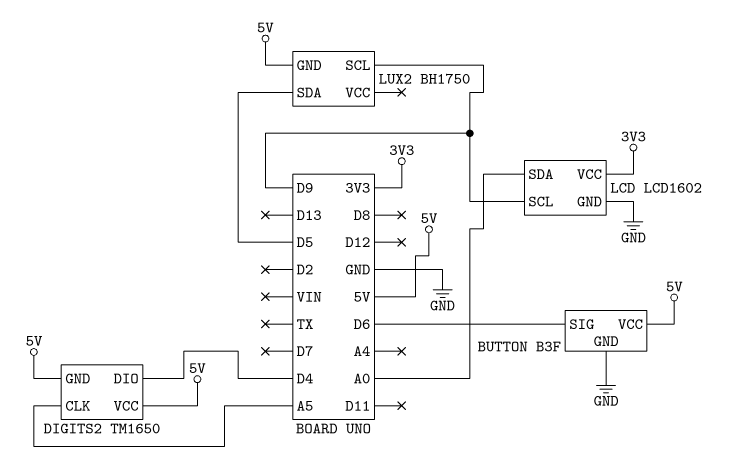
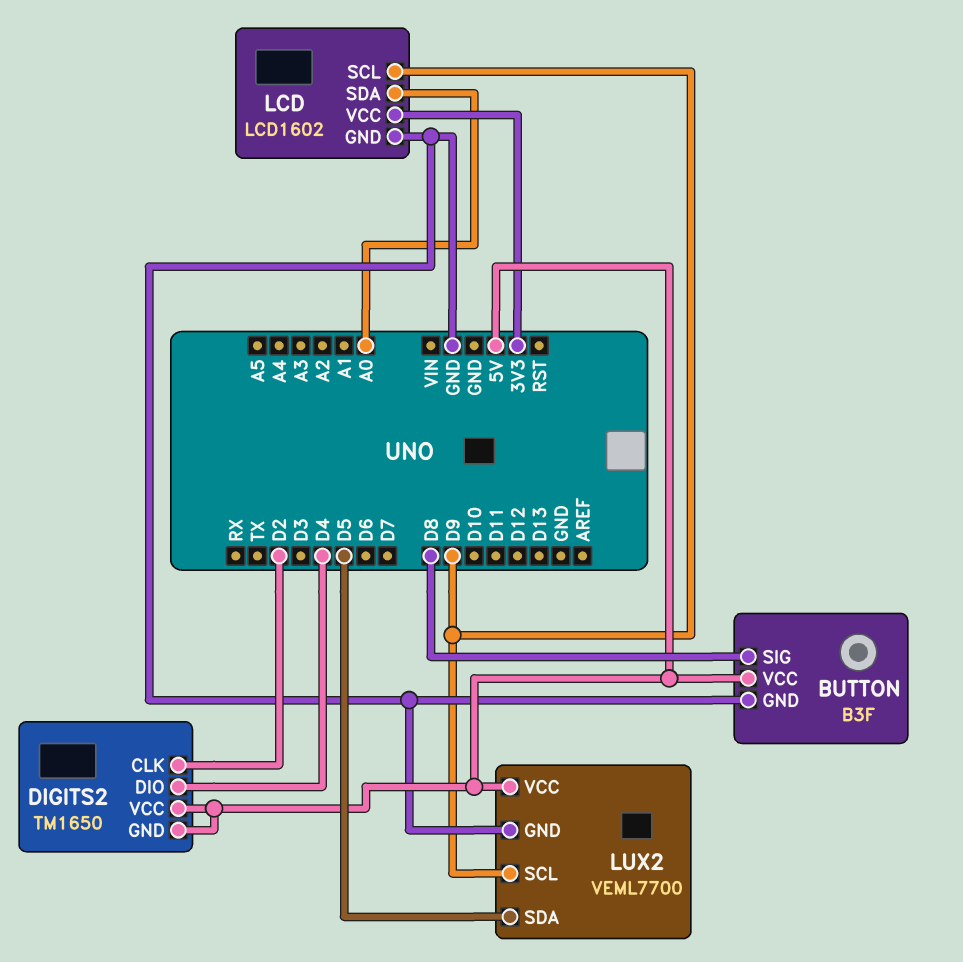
BUTTON pin SIG: D6 -> D8
DIGITS2 pin CLK: A5 -> D2
LUX2: BH1750 -> VEML7700
LUX2 pin GND: 5V -> GND
LUX2 pin VCC: none -> 5V

